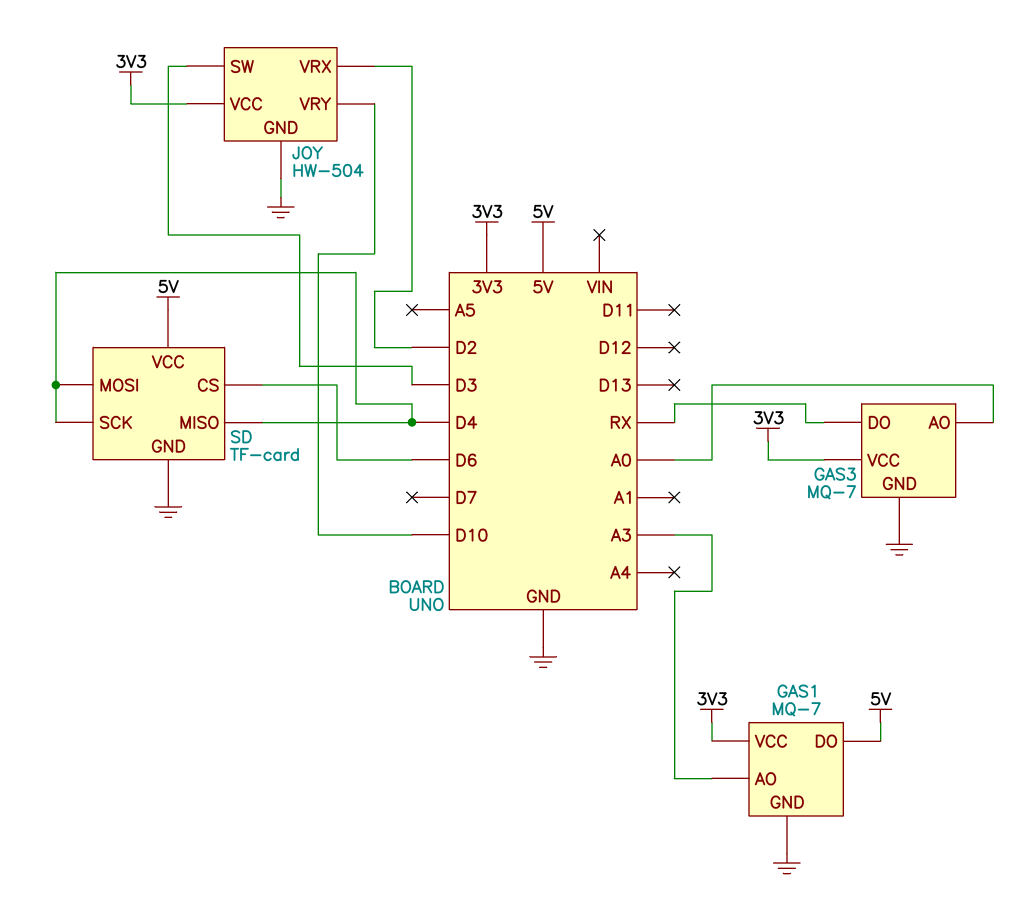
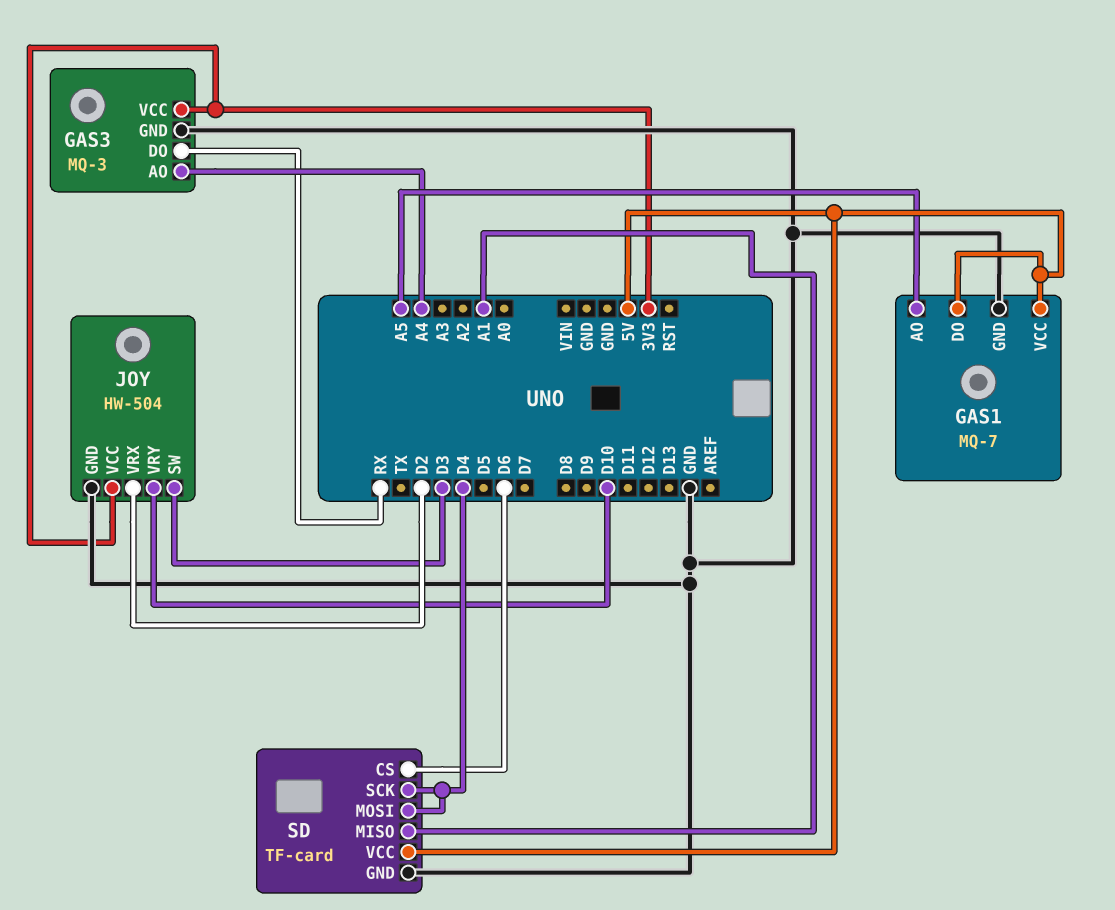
GAS1 pin AO: A3 -> A5
GAS1 pin VCC: 3V3 -> 5V
GAS3: MQ-7 -> MQ-3
GAS3 pin AO: A0 -> A4
SD pin MISO: D4 -> A1

